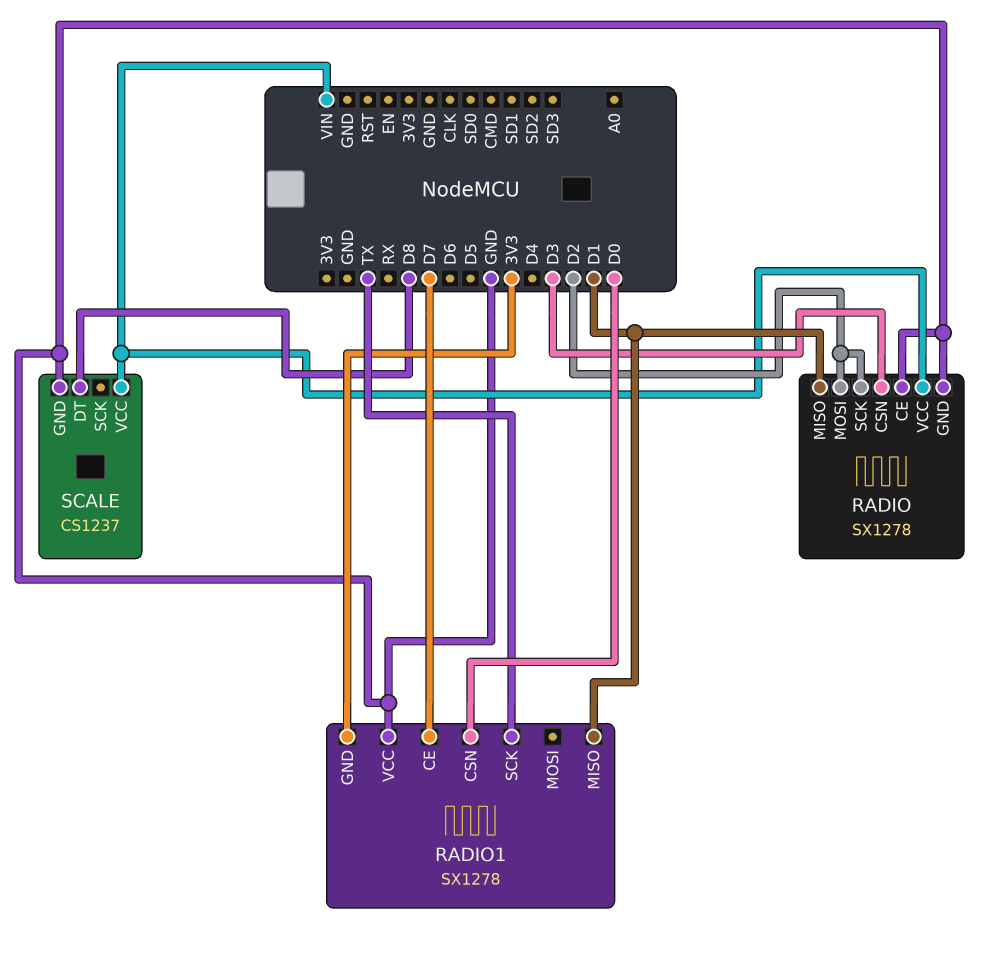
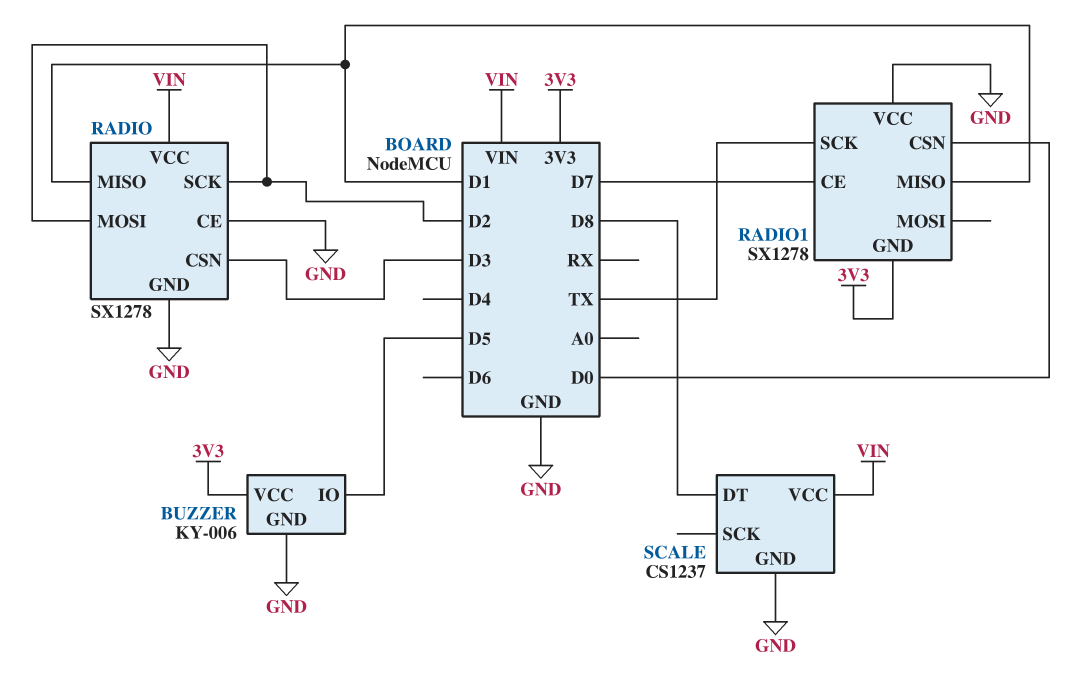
BUZZER: none -> KY-006
BUZZER pin GND: none -> GND
BUZZER pin IO: none -> D5
BUZZER pin VCC: none -> 3V3

